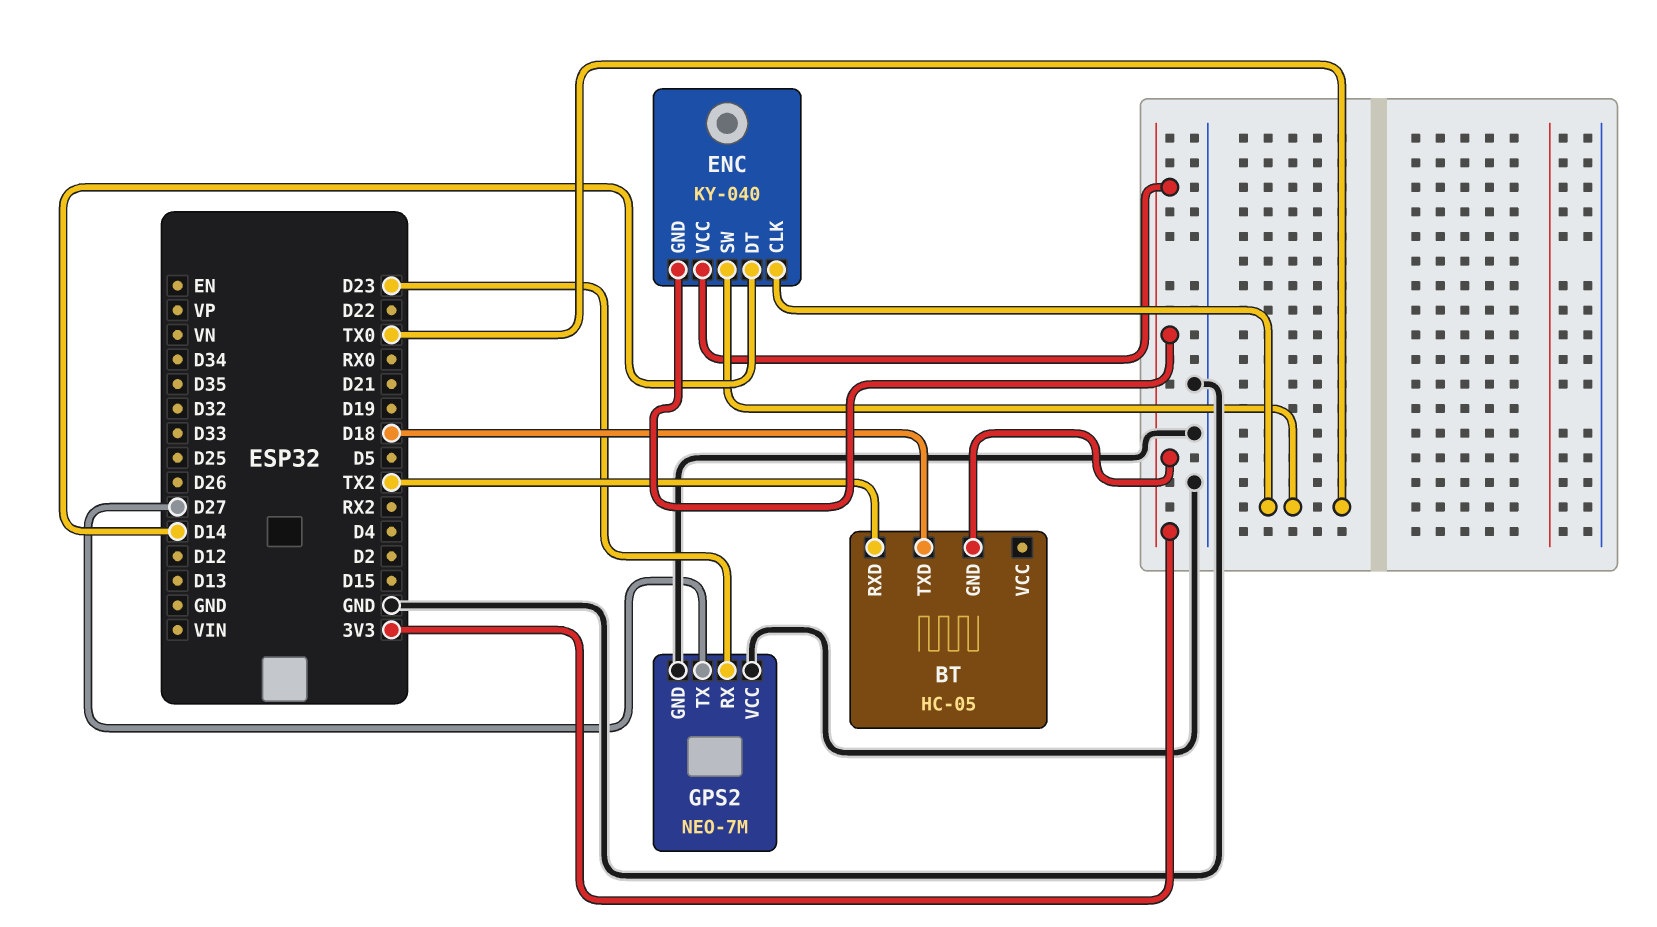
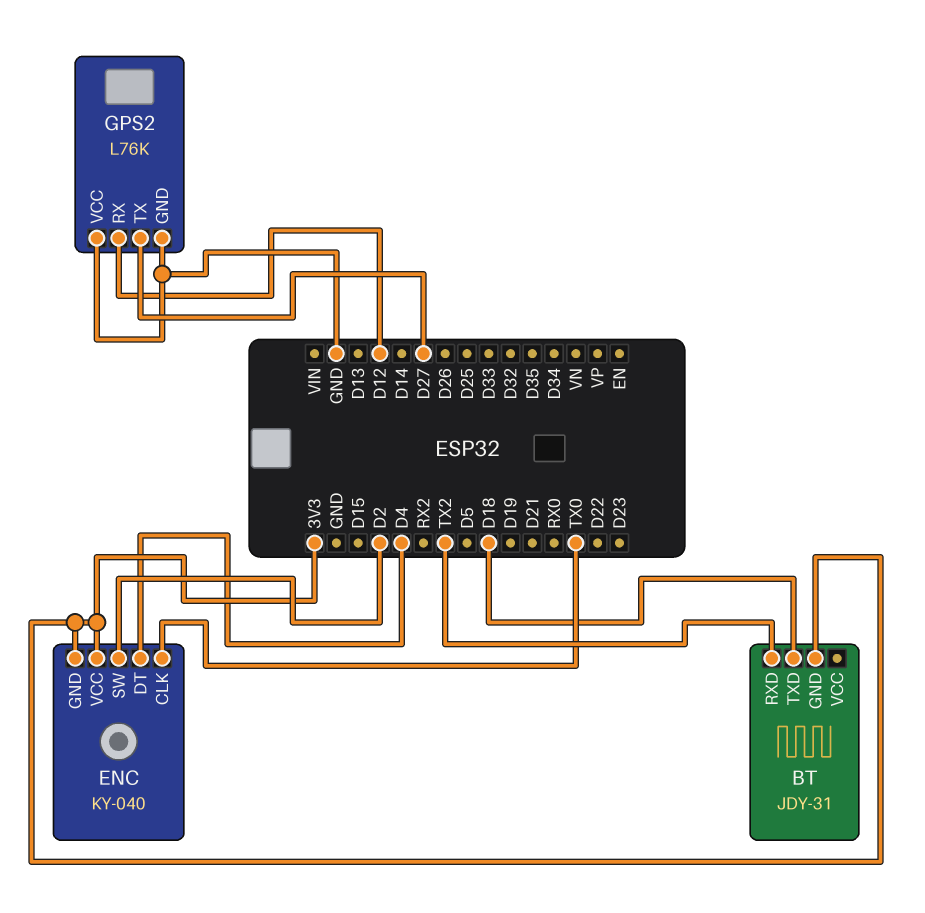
BT: HC-05 -> JDY-31
ENC pin DT: D14 -> D4
ENC pin SW: TX0 -> D2
GPS2: NEO-7M -> L76K
GPS2 pin RX: D23 -> D12

